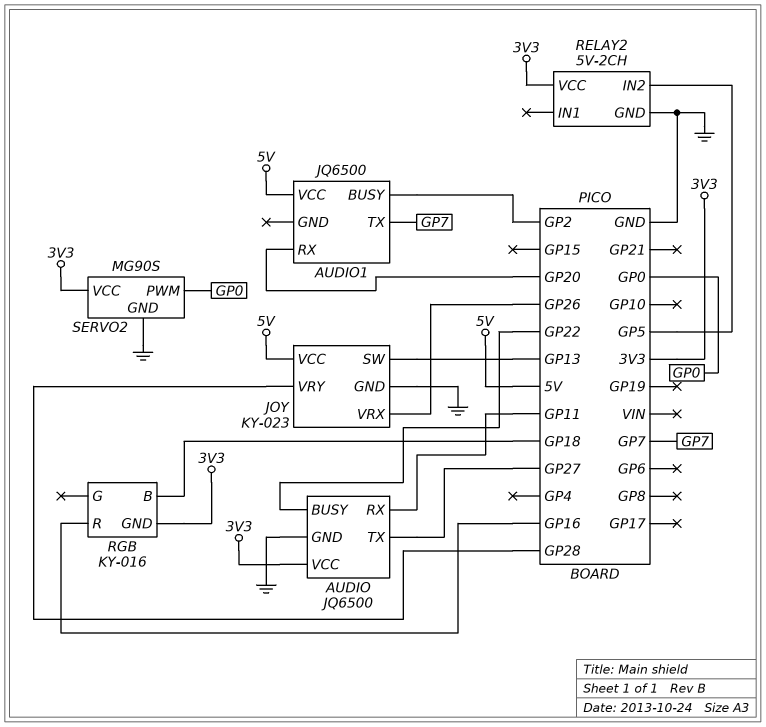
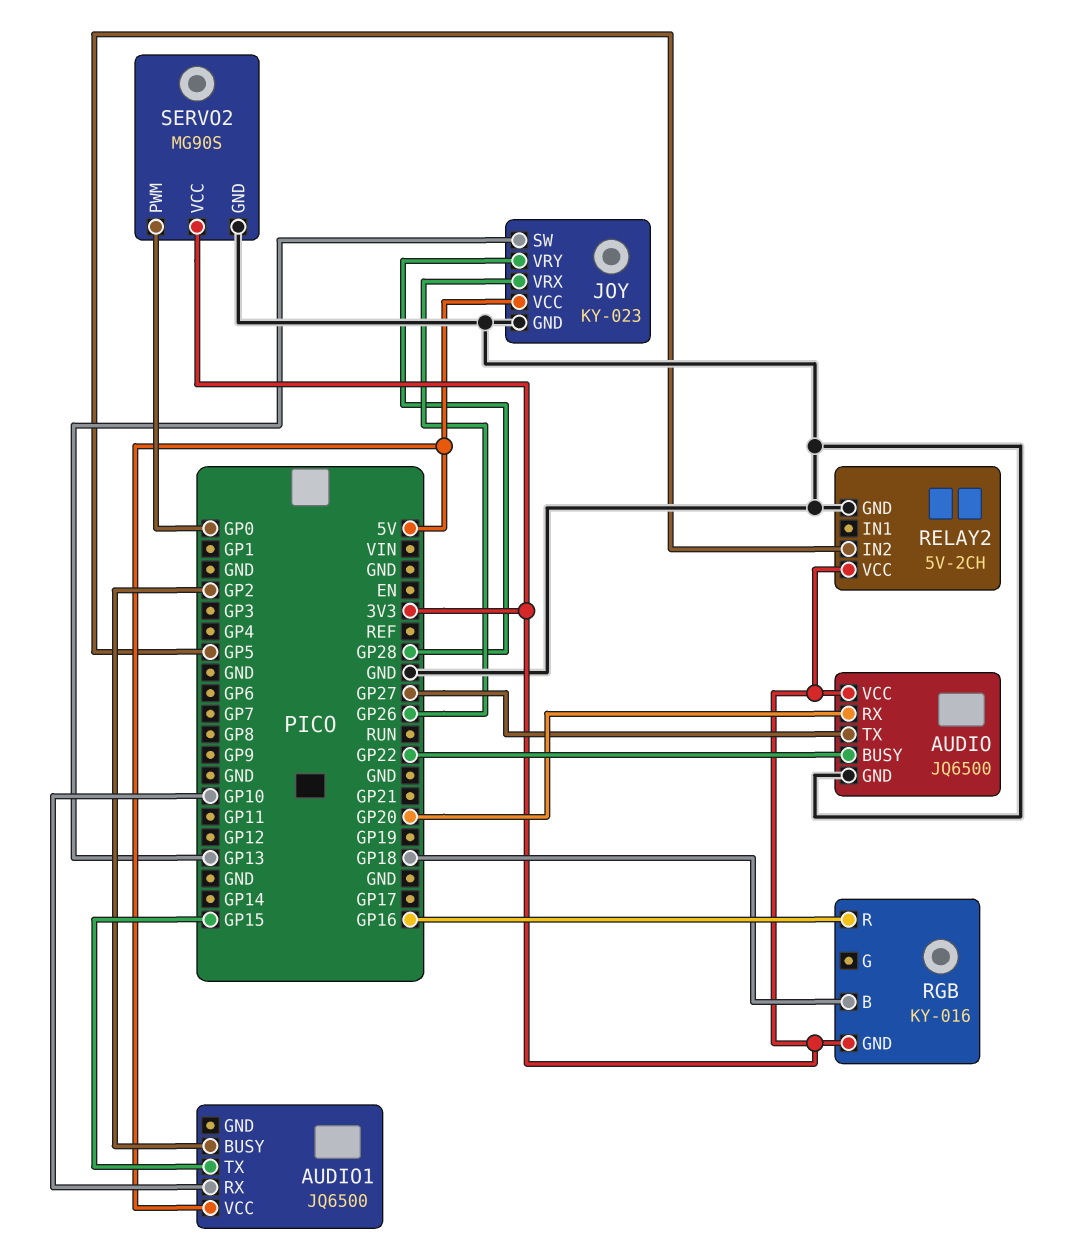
AUDIO pin RX: GP11 -> GP20
AUDIO1 pin RX: GP20 -> GP10
AUDIO1 pin TX: GP7 -> GP15

